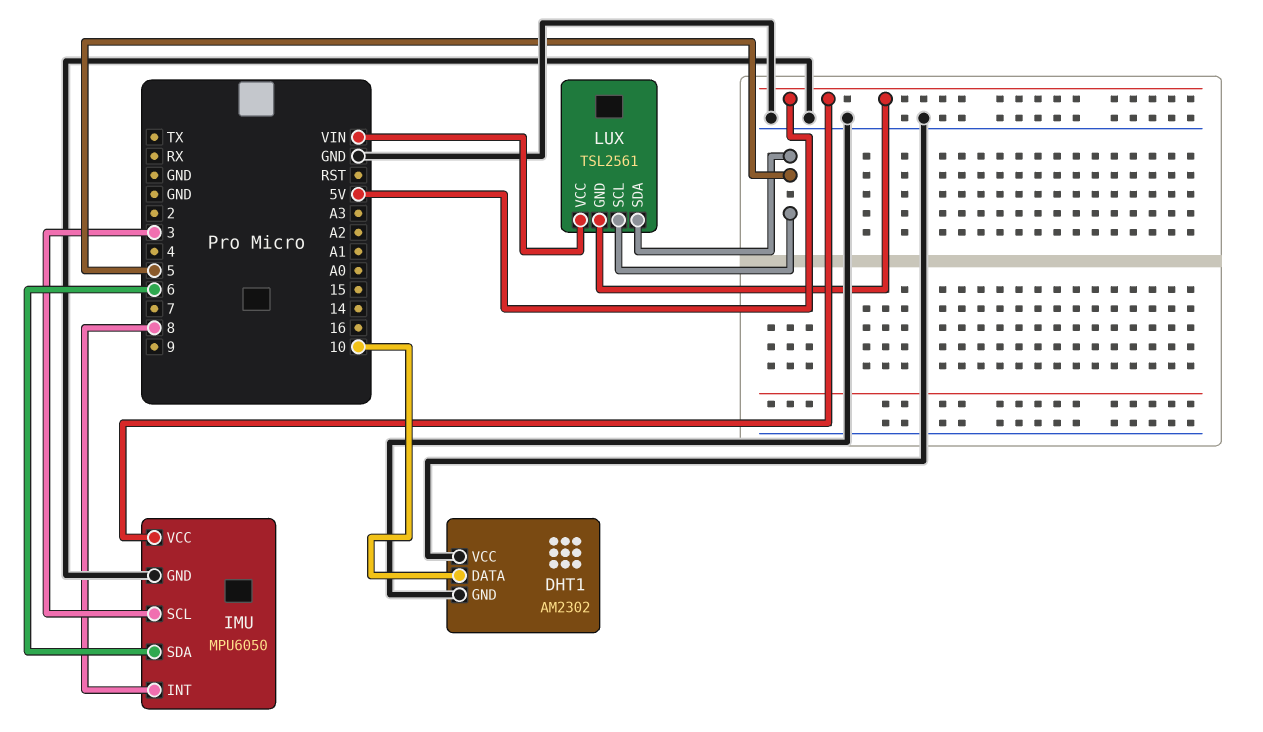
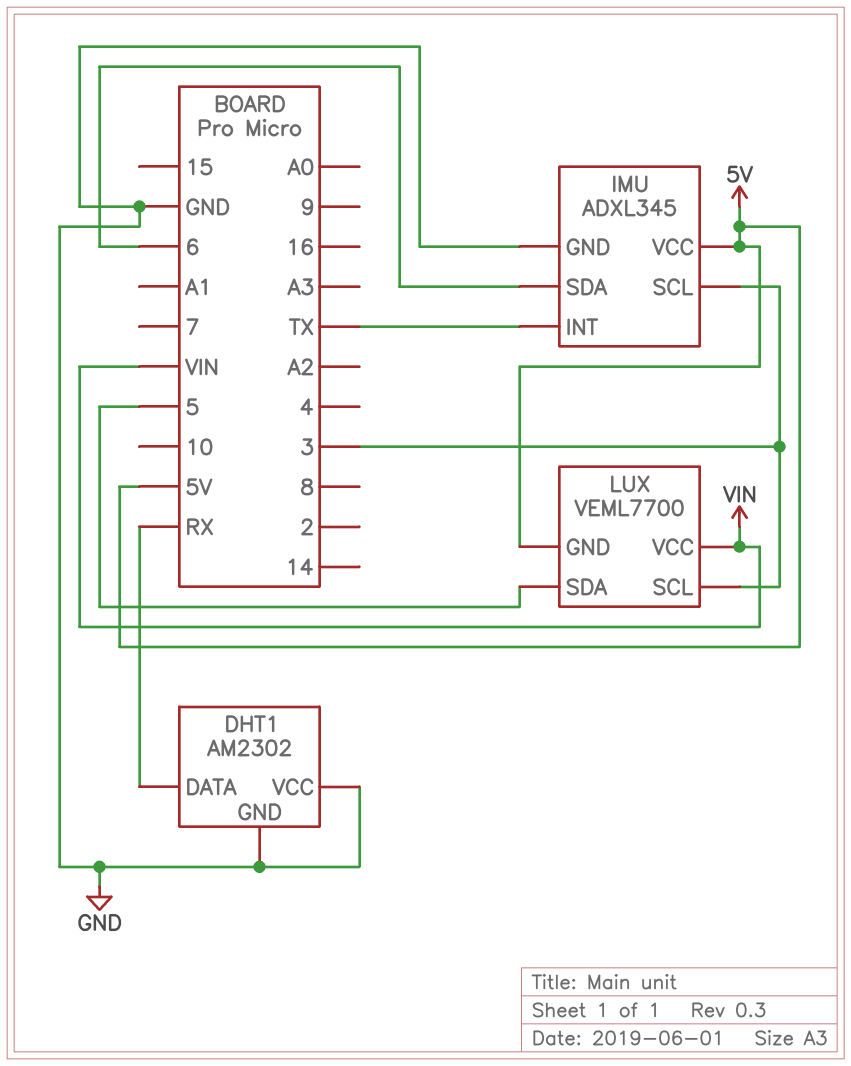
DHT1 pin DATA: 10 -> RX
IMU: MPU6050 -> ADXL345
IMU pin INT: 8 -> TX
LUX: TSL2561 -> VEML7700
LUX pin SCL: 5 -> 3

